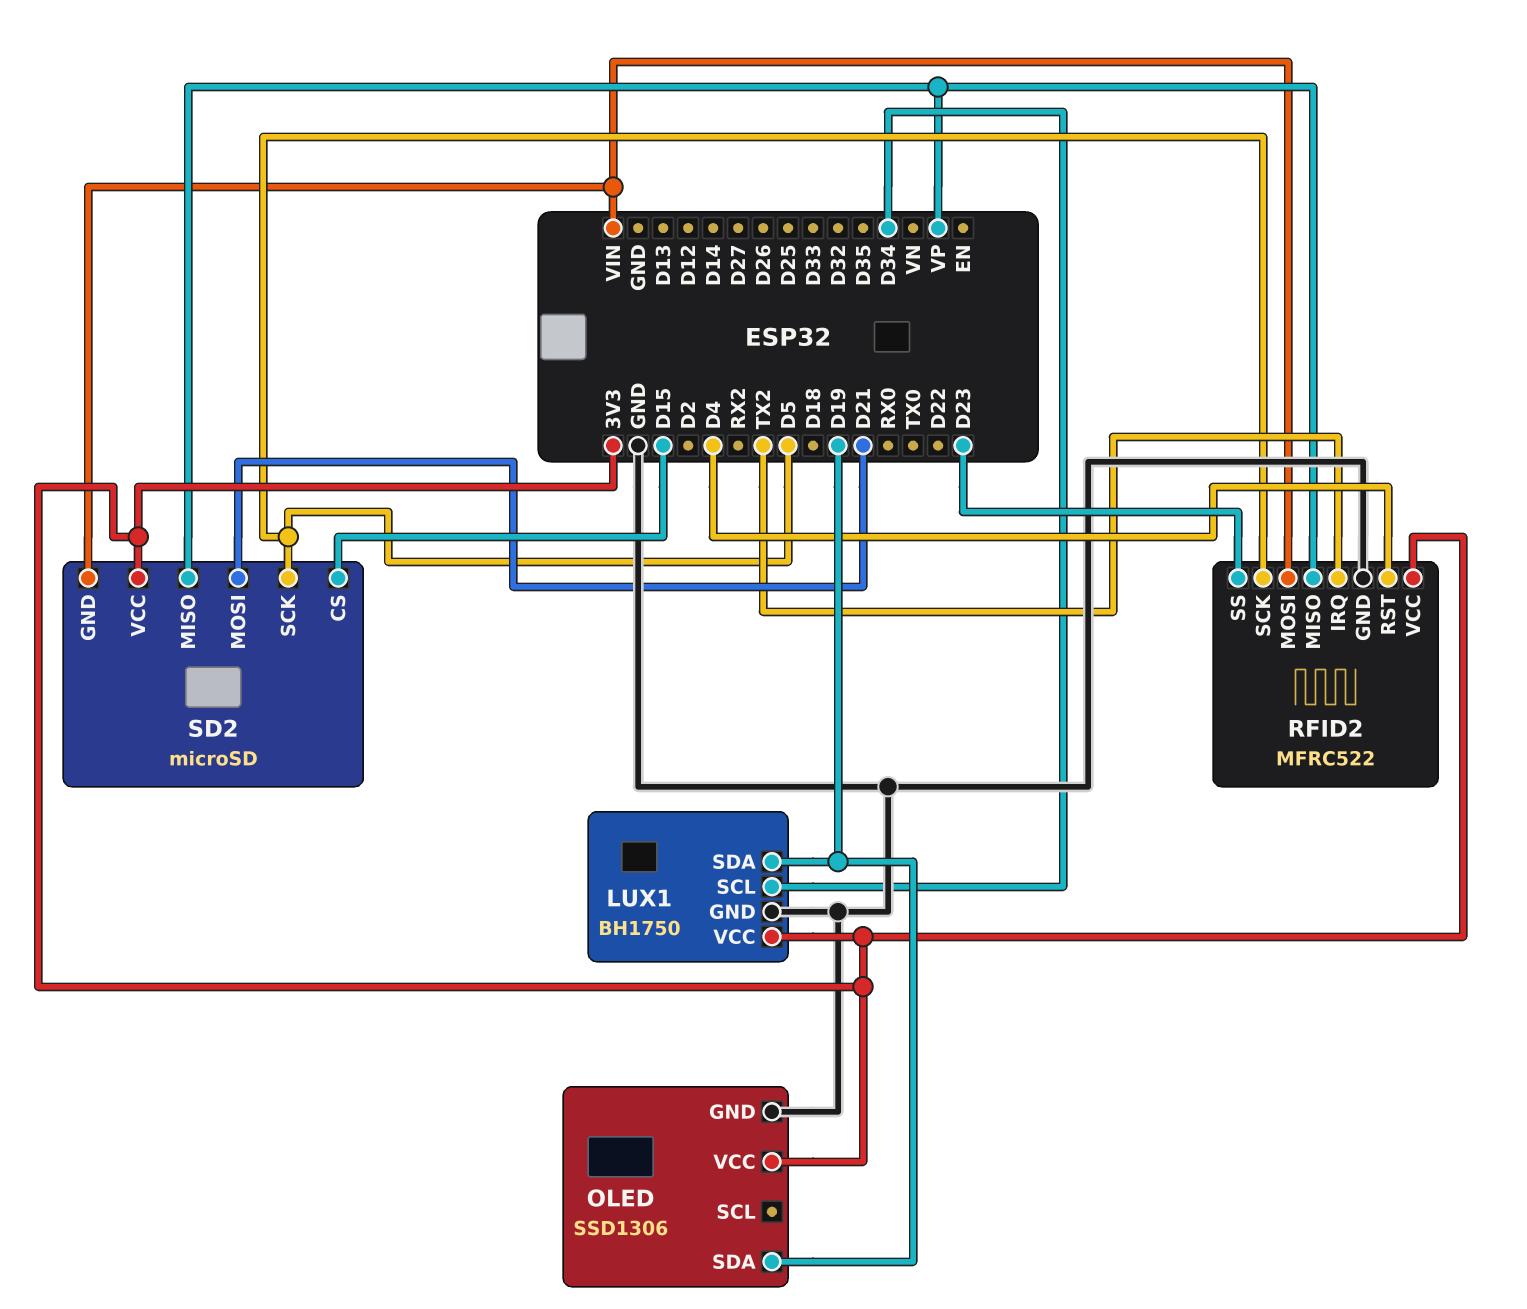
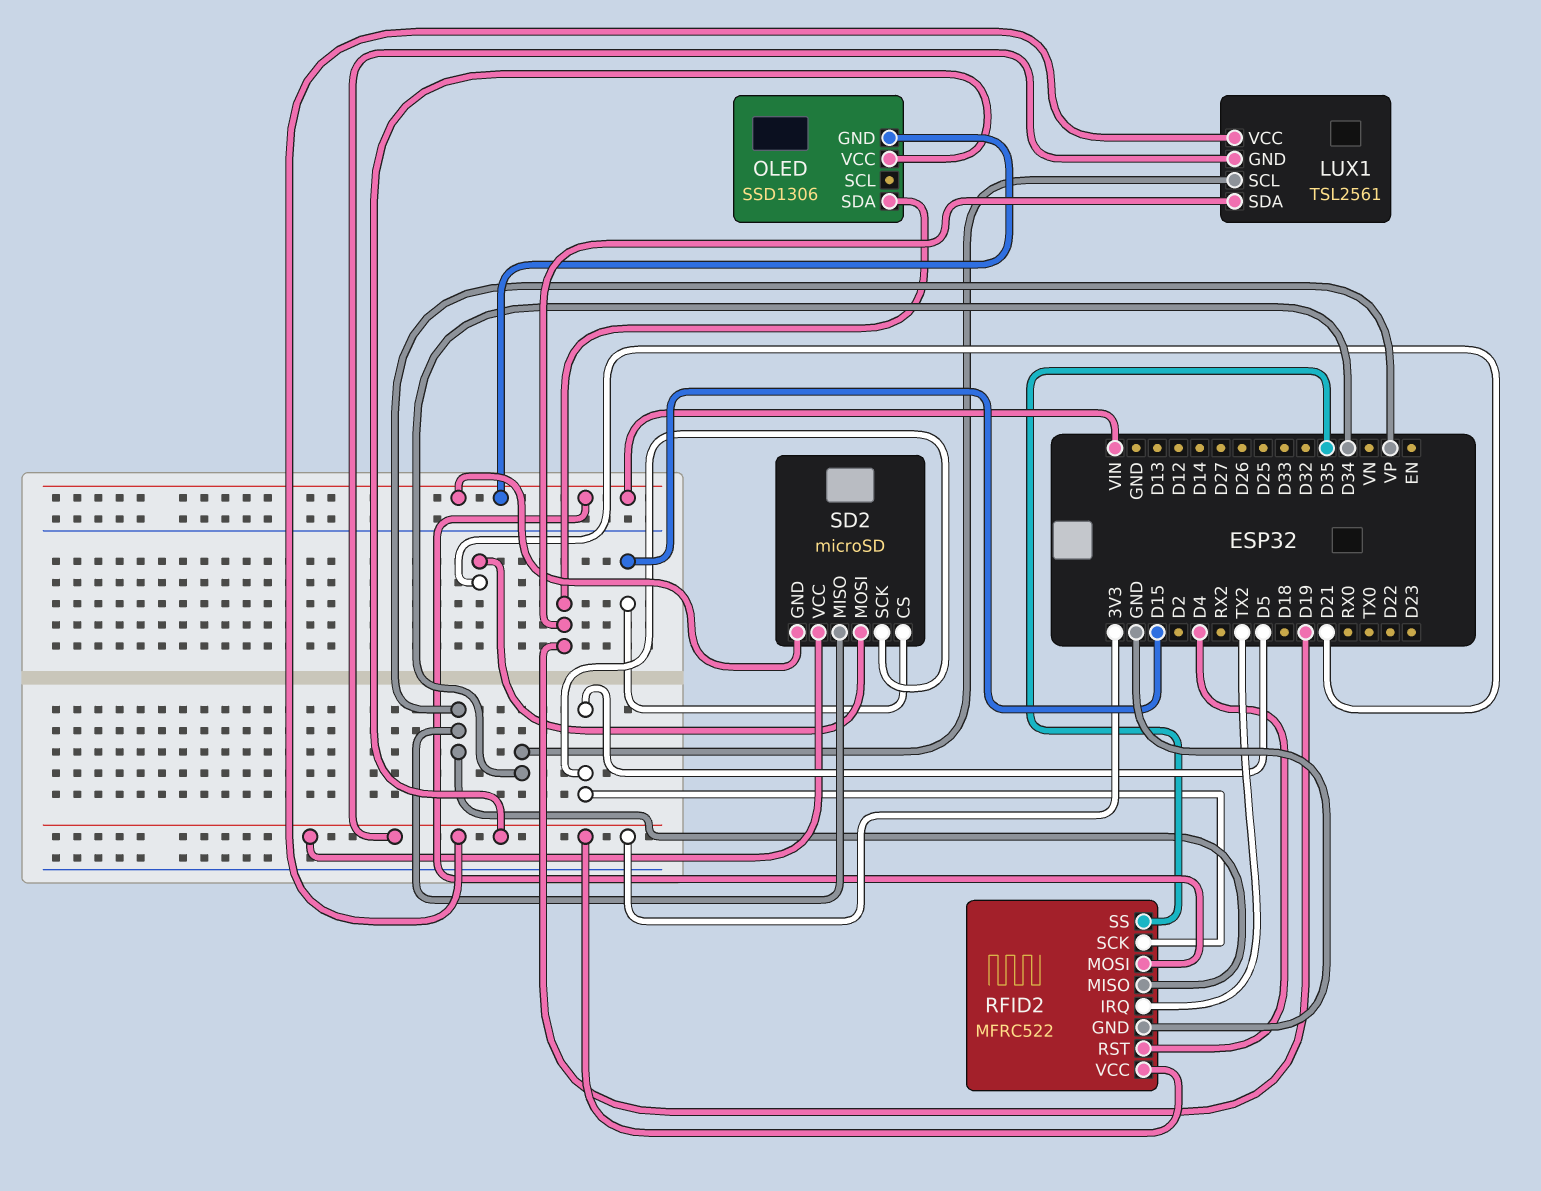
LUX1: BH1750 -> TSL2561
LUX1 pin GND: GND -> 3V3
OLED pin GND: GND -> VIN
RFID2 pin SS: D23 -> D35

